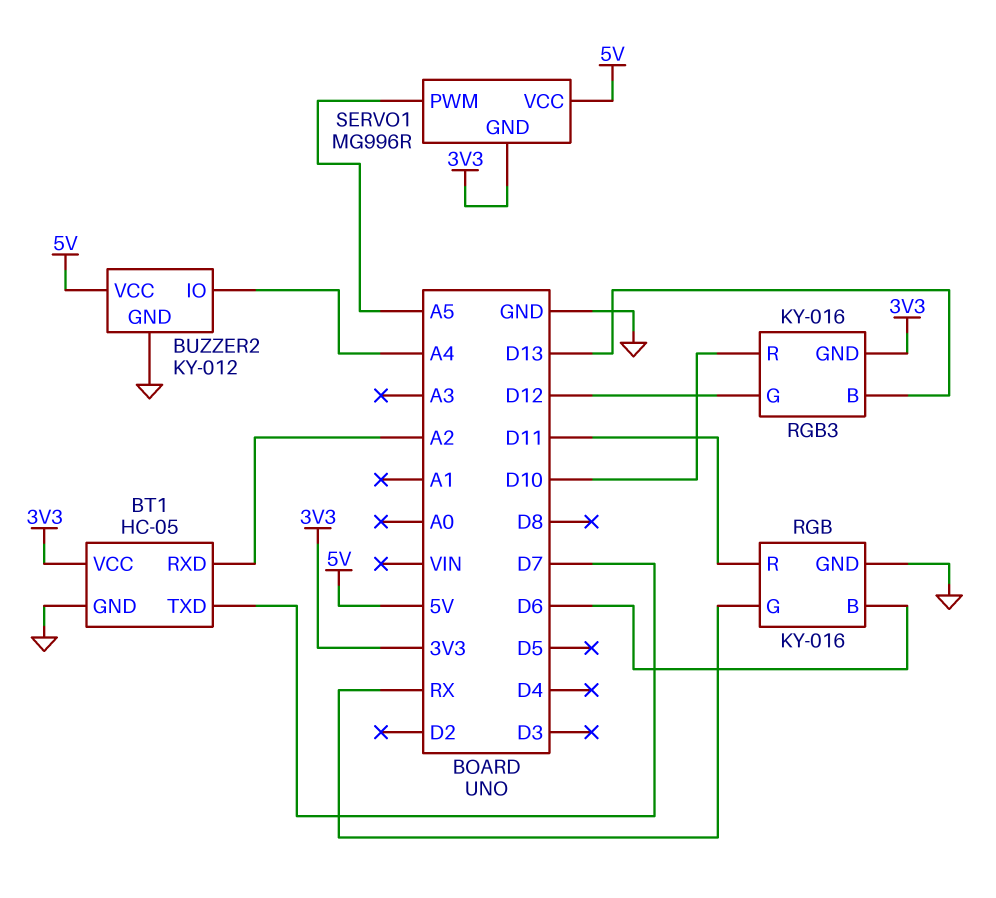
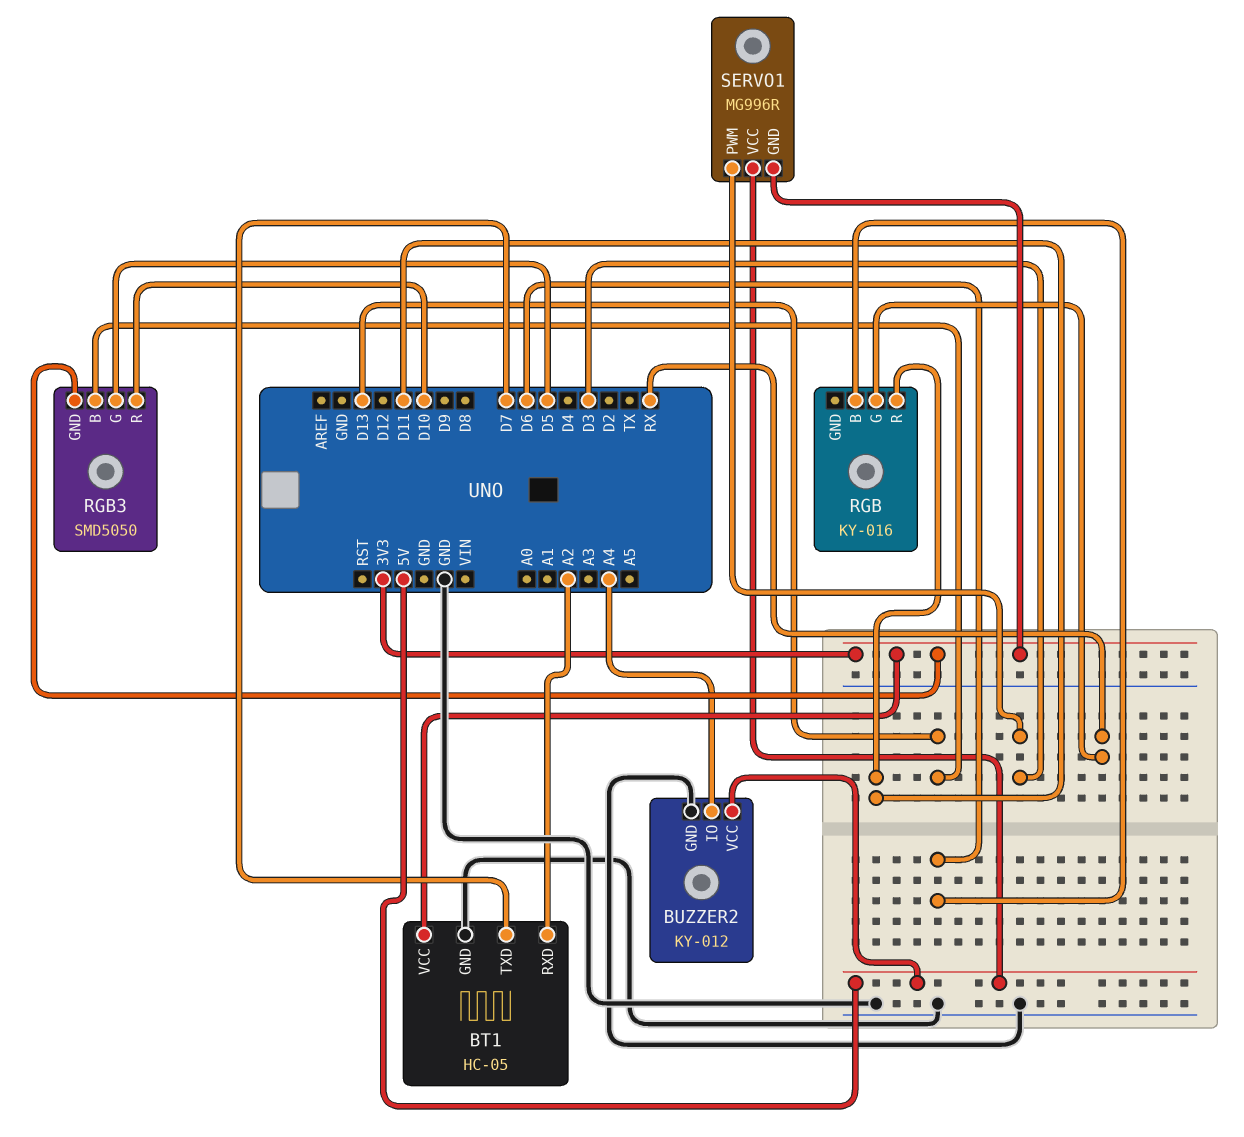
RGB pin GND: GND -> none
RGB3: KY-016 -> SMD5050
RGB3 pin G: D12 -> D5
SERVO1 pin PWM: A5 -> D3

